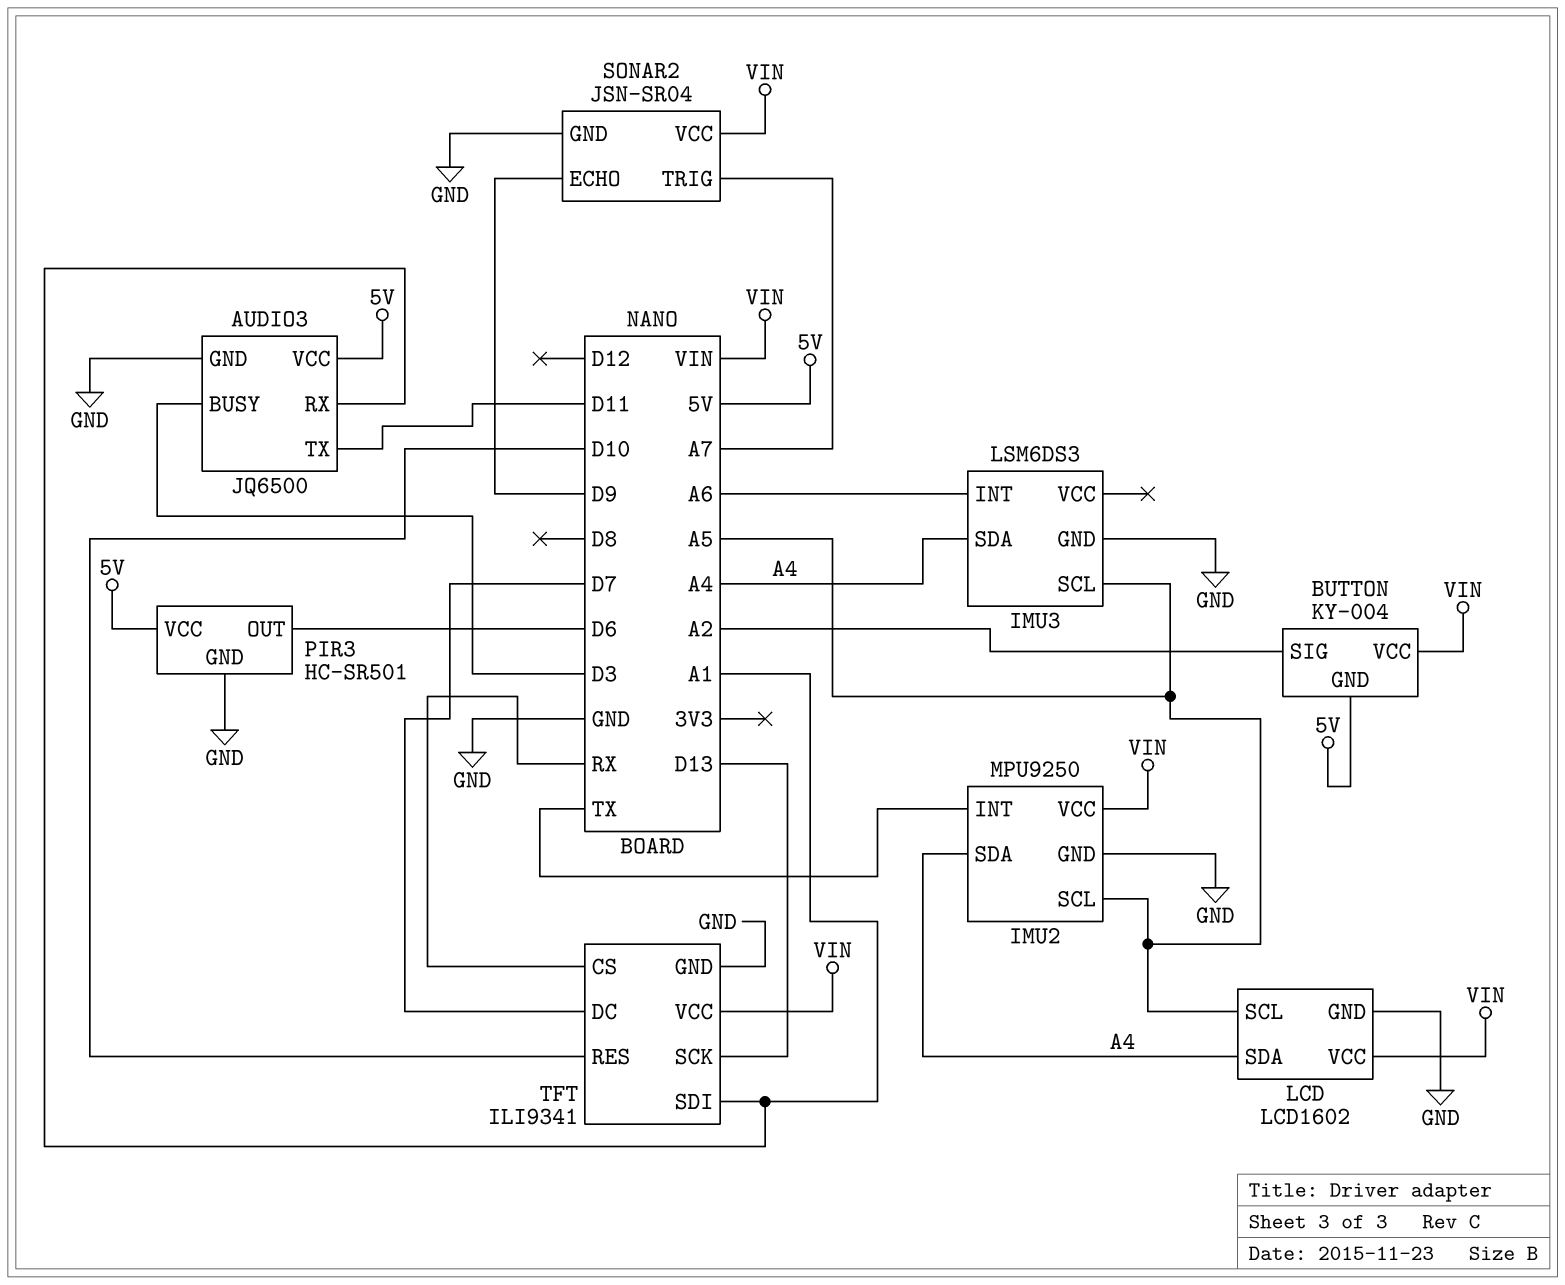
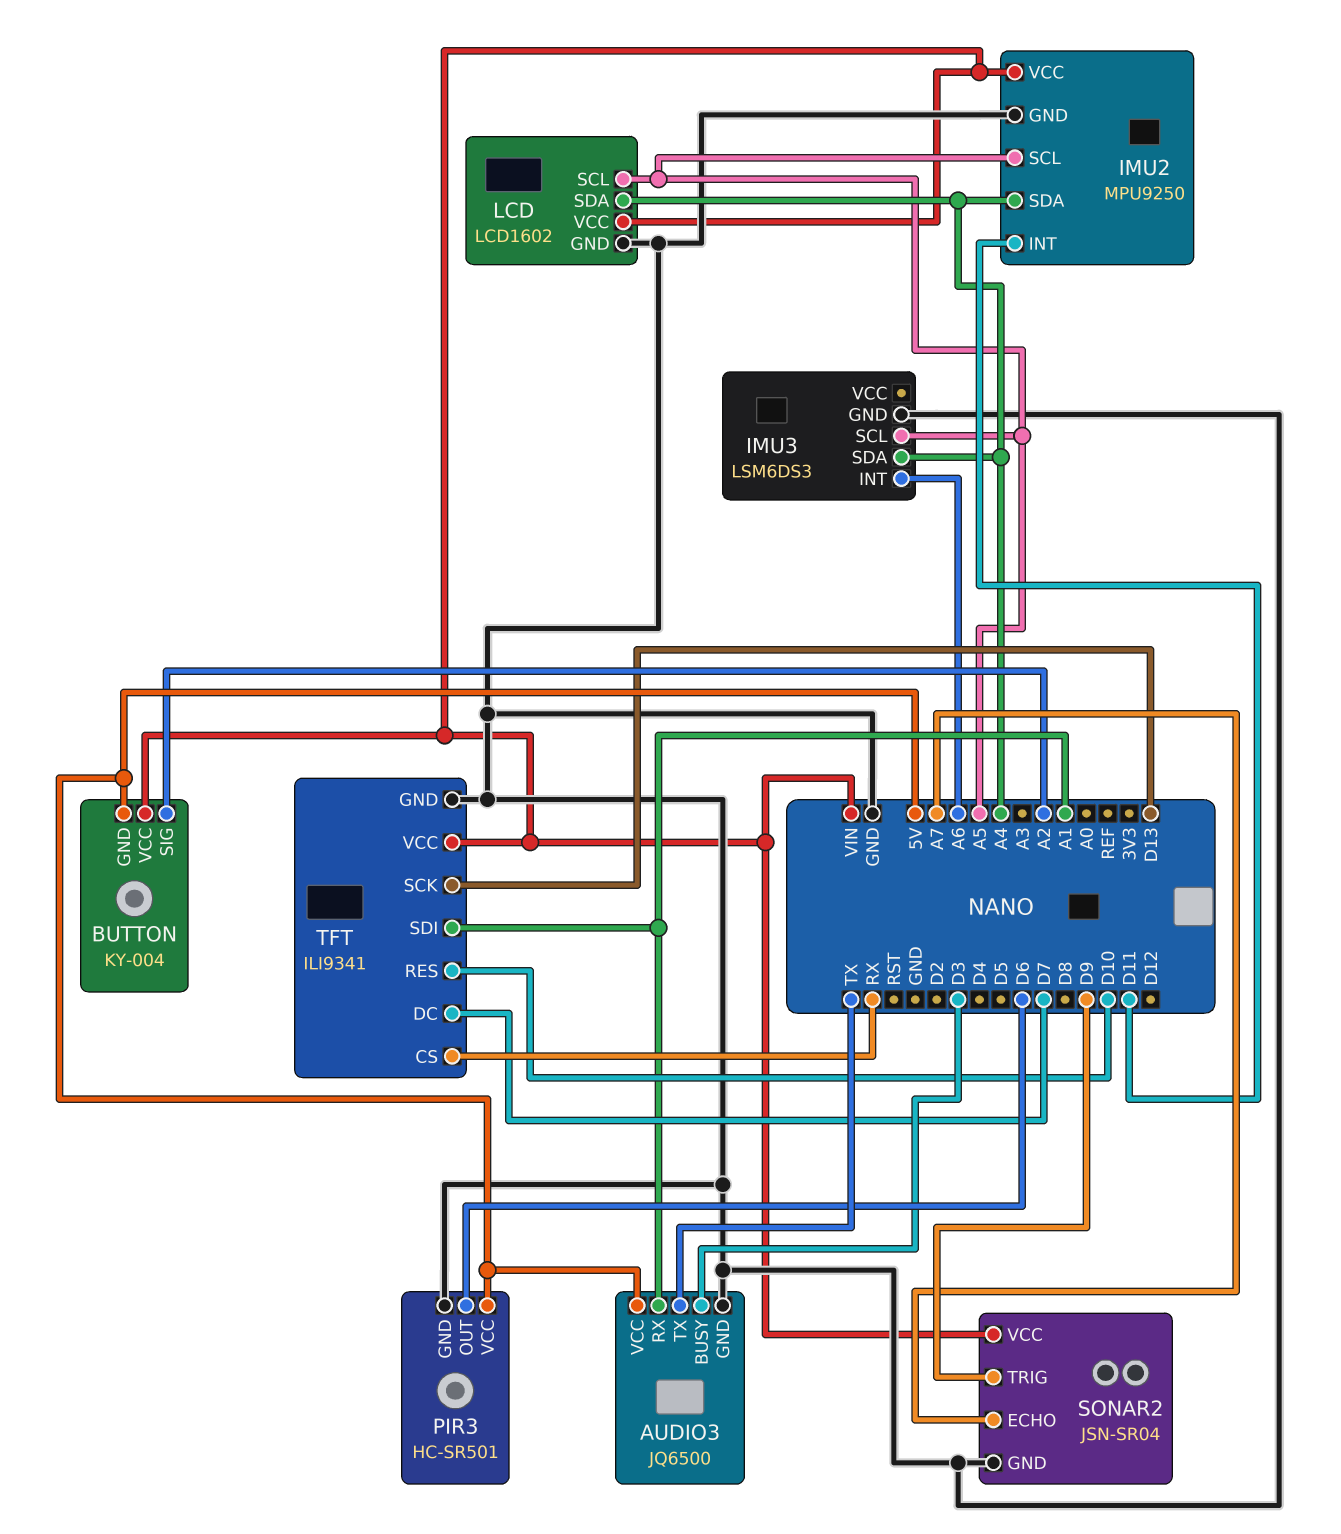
AUDIO3 pin TX: D11 -> TX
IMU2 pin INT: TX -> D11
SONAR2 pin ECHO: D9 -> A7
SONAR2 pin TRIG: A7 -> D9

